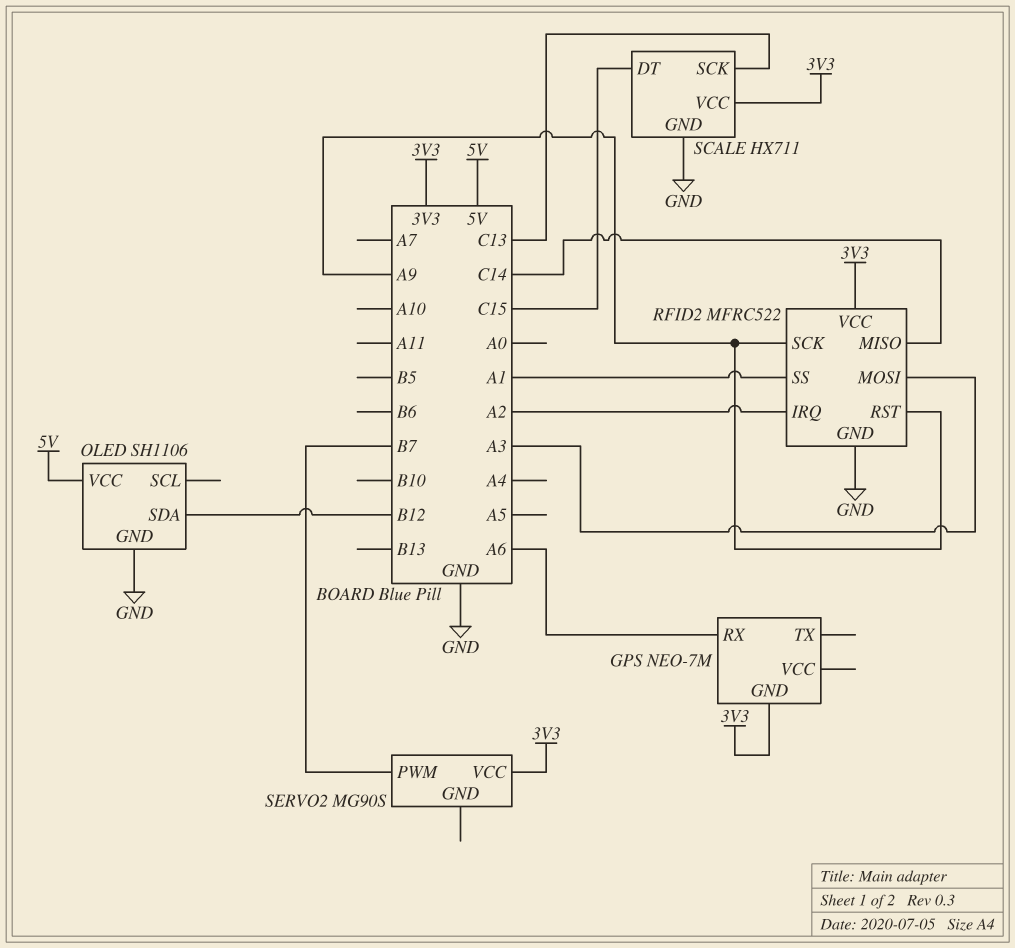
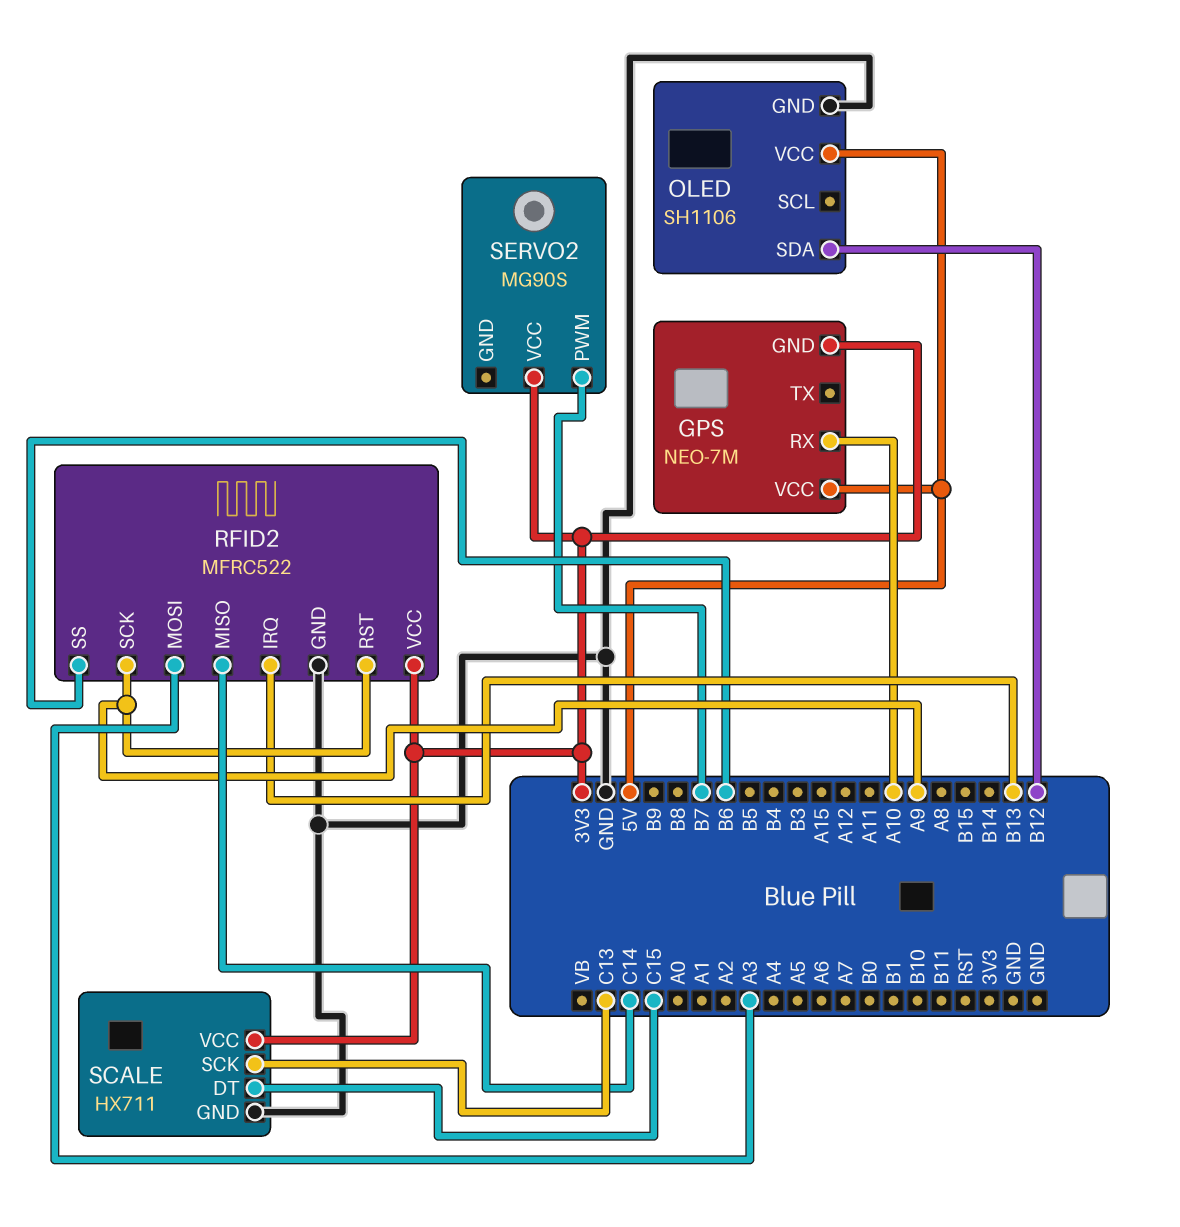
GPS pin RX: A6 -> A10
GPS pin VCC: none -> 5V
RFID2 pin IRQ: A2 -> B13
RFID2 pin SS: A1 -> B6

